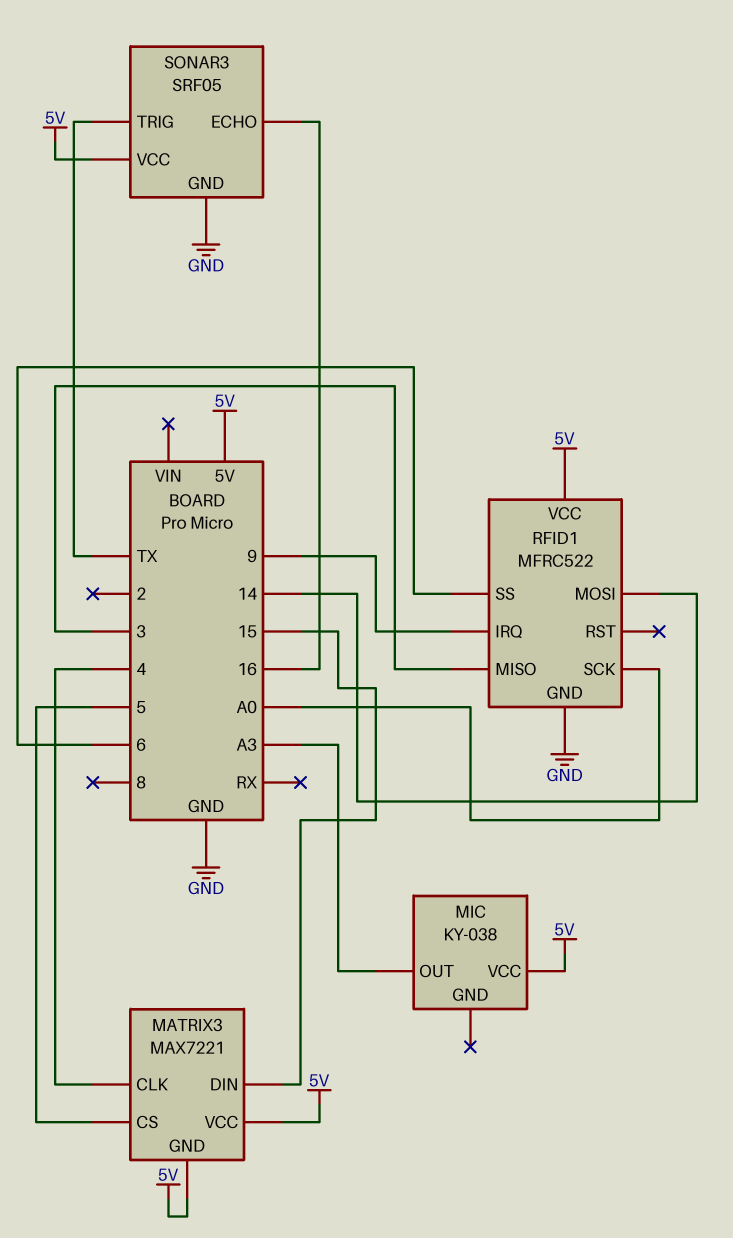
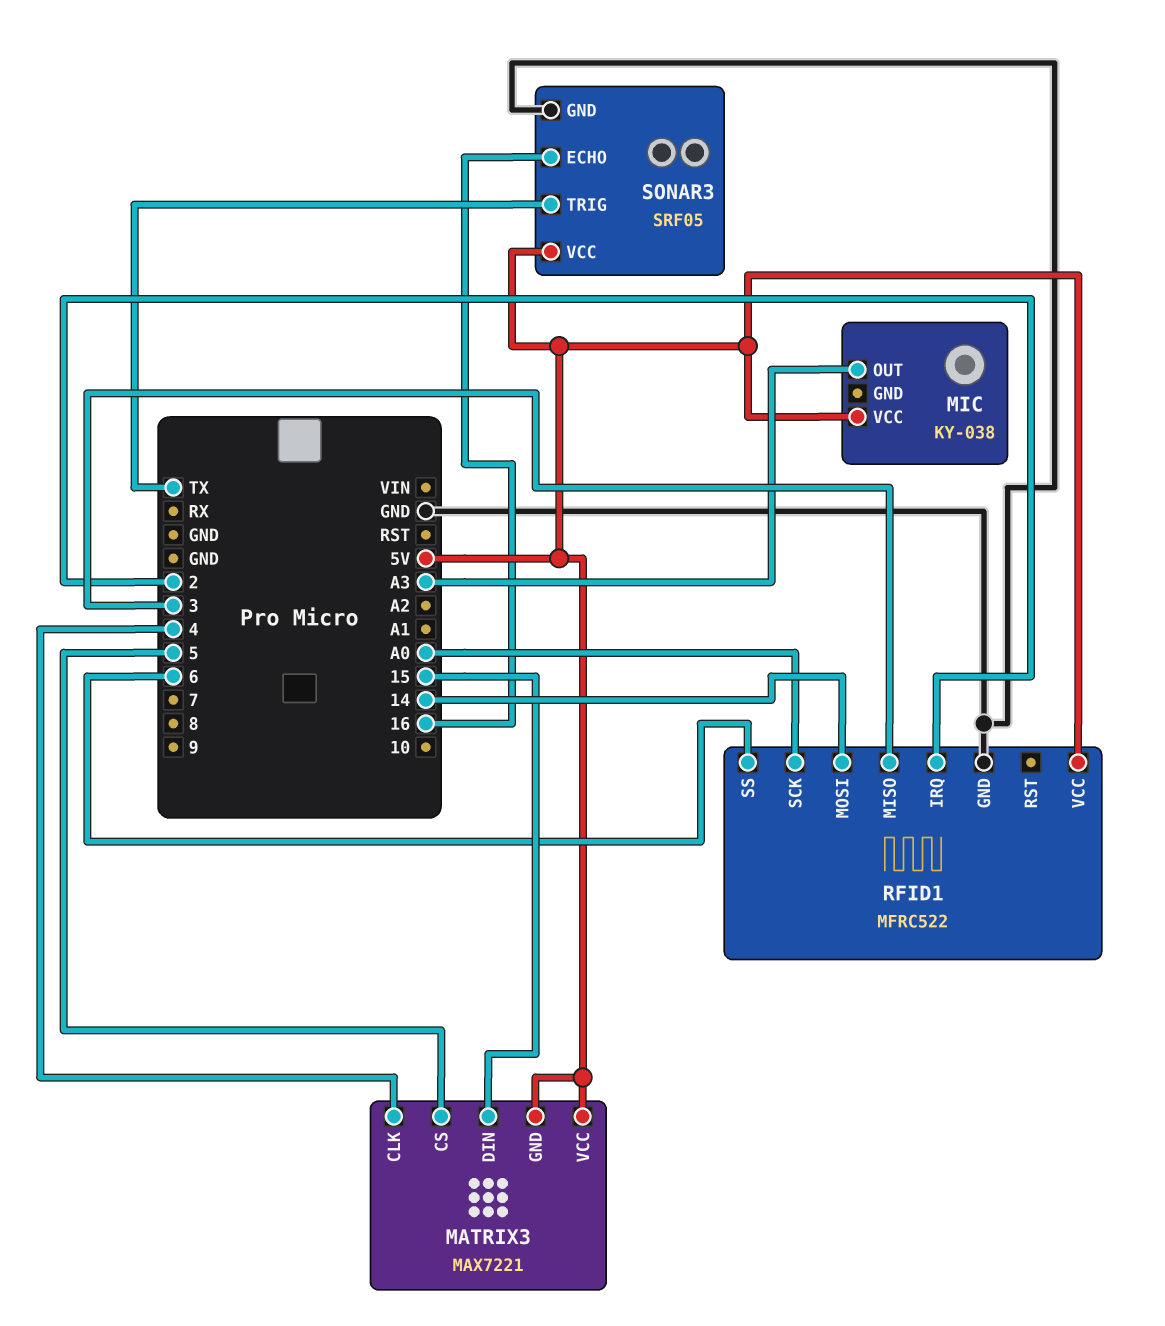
RFID1 pin IRQ: 9 -> 2

